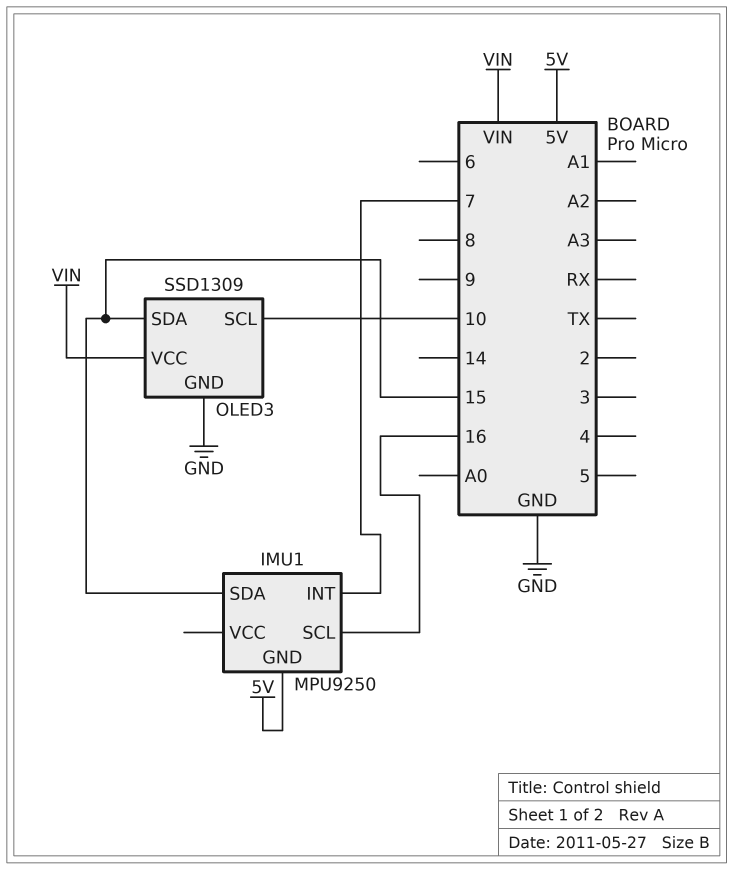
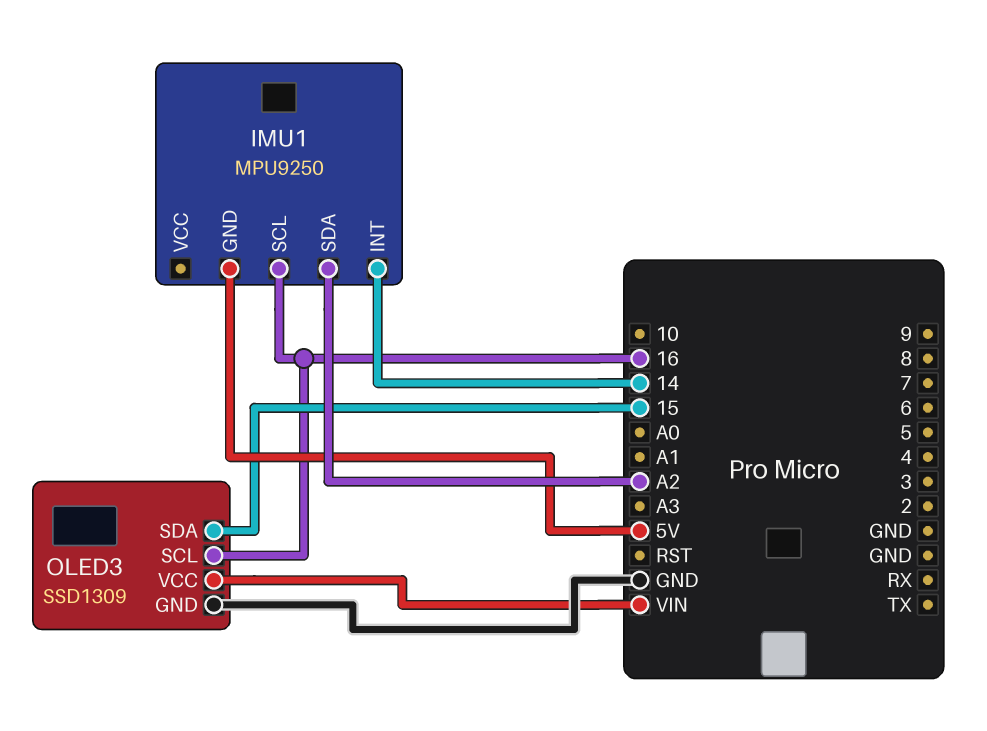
IMU1 pin INT: 7 -> 14
IMU1 pin SDA: 15 -> A2
OLED3 pin SCL: 10 -> 16

